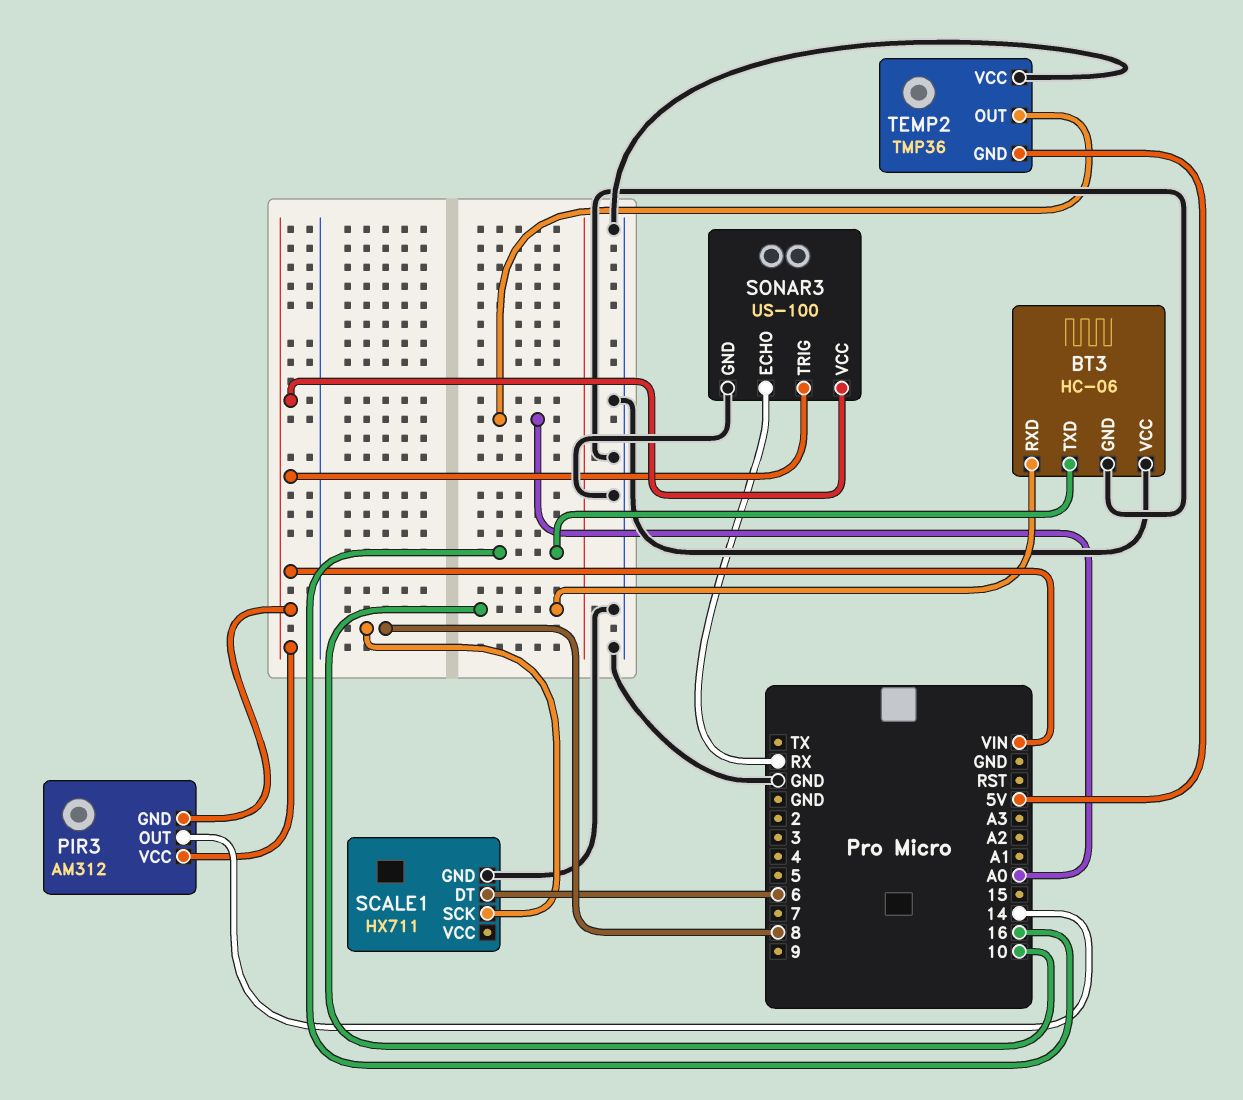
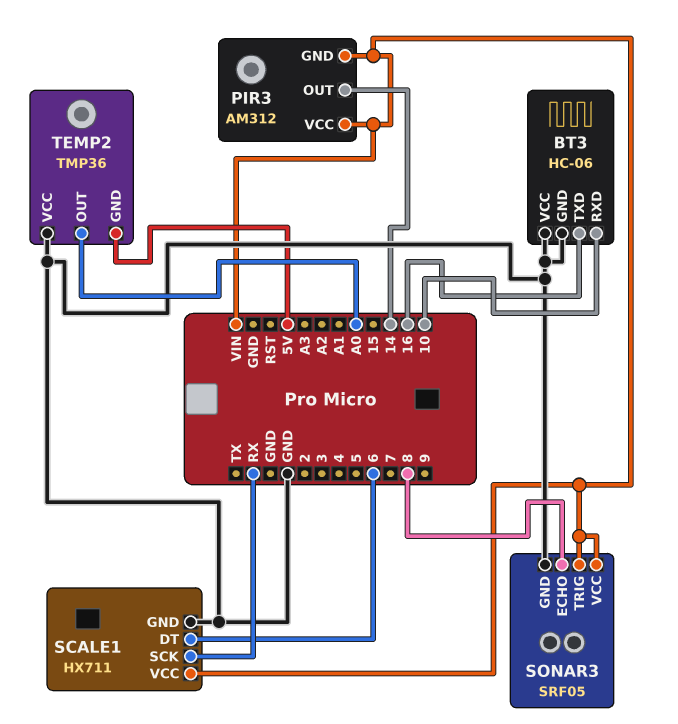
SCALE1 pin SCK: 8 -> RX
SCALE1 pin VCC: none -> VIN
SONAR3: US-100 -> SRF05
SONAR3 pin ECHO: RX -> 8

